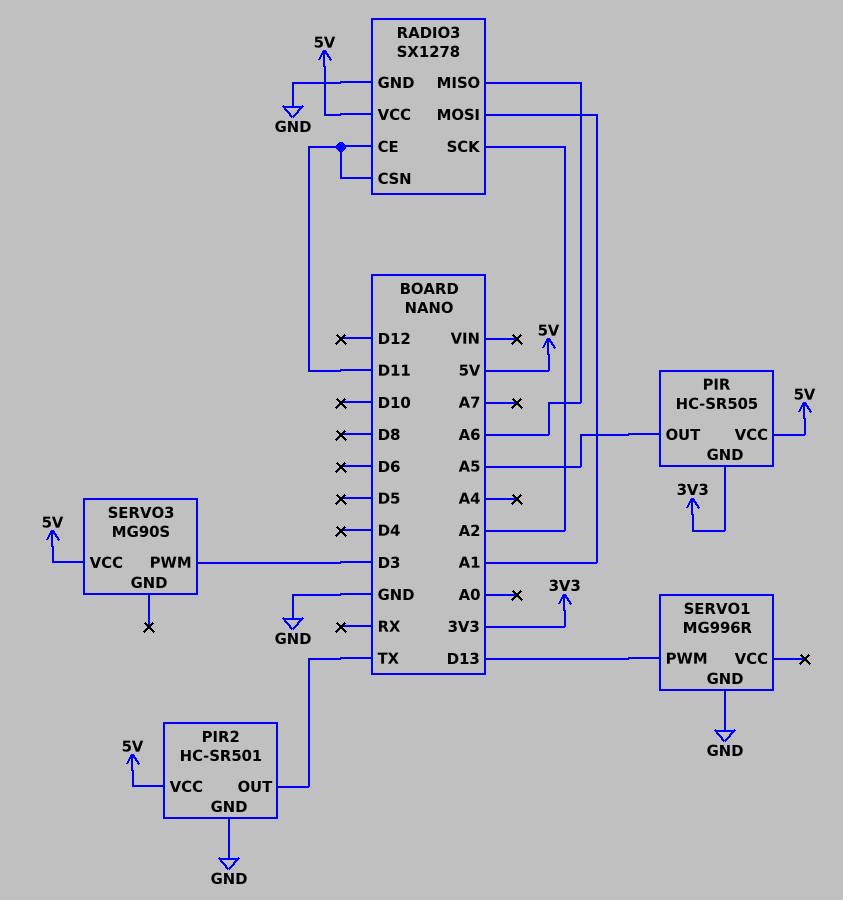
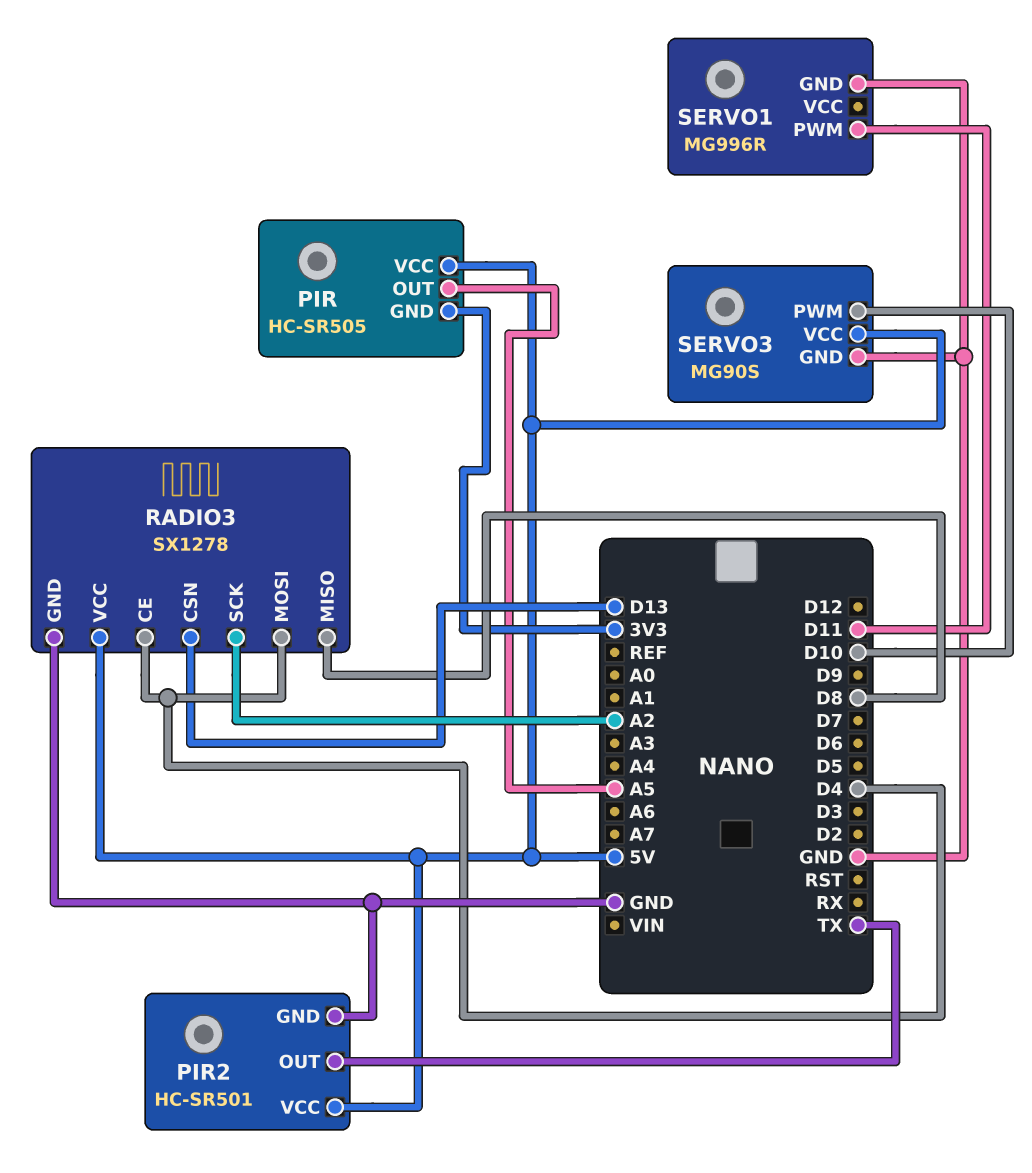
RADIO3 pin CE: D11 -> D4
RADIO3 pin CSN: D11 -> D13
RADIO3 pin MISO: A6 -> D8
RADIO3 pin MOSI: A1 -> D4
SERVO1 pin PWM: D13 -> D11
SERVO3 pin GND: none -> GND
SERVO3 pin PWM: D3 -> D10

